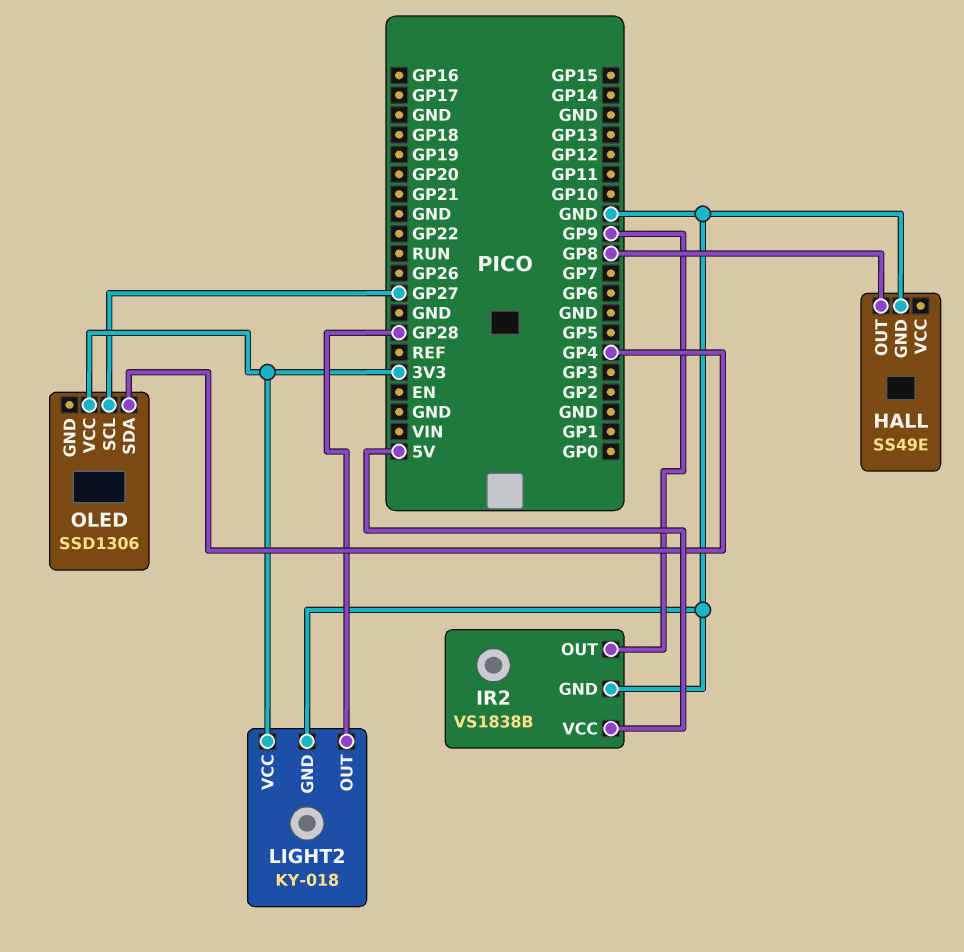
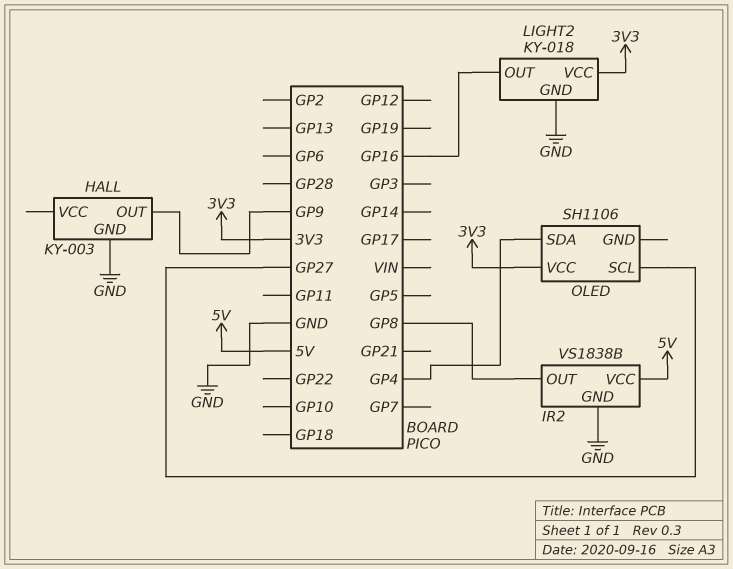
HALL: SS49E -> KY-003
HALL pin OUT: GP8 -> GP9
IR2 pin OUT: GP9 -> GP8
LIGHT2 pin OUT: GP28 -> GP16
OLED: SSD1306 -> SH1106

